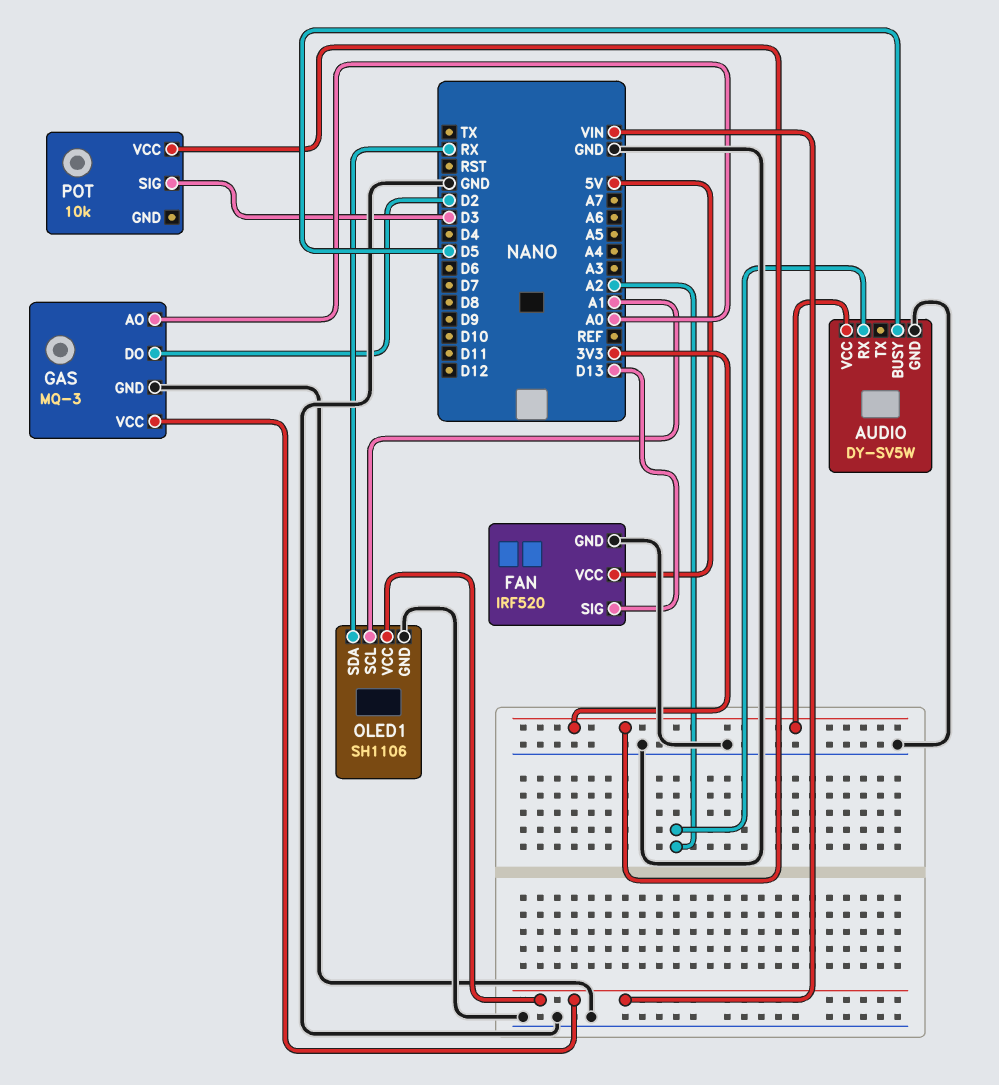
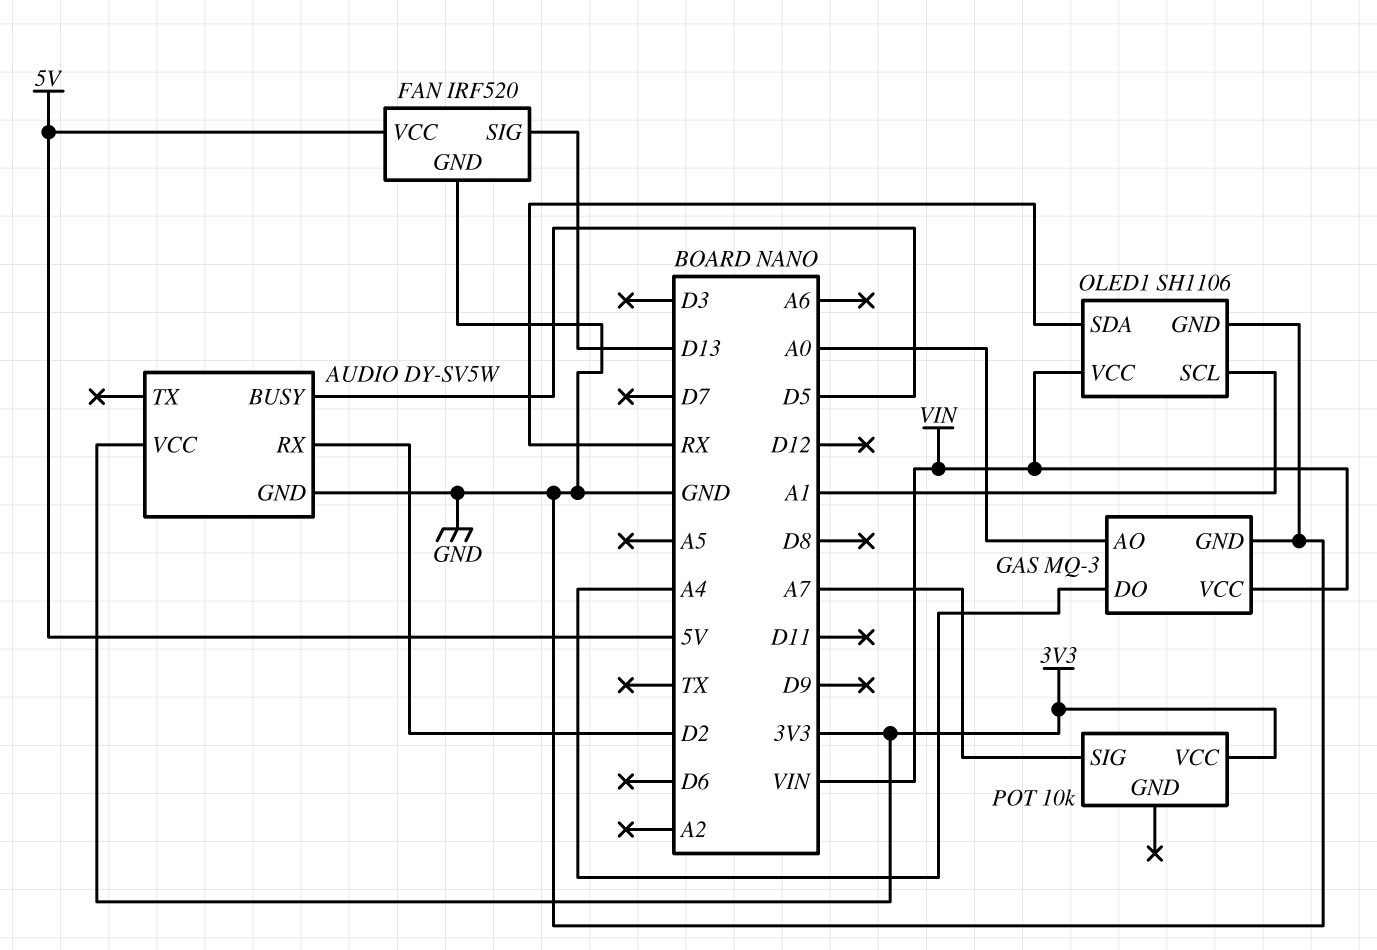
AUDIO pin RX: A2 -> D2
GAS pin DO: D2 -> A4
POT pin SIG: D3 -> A7

